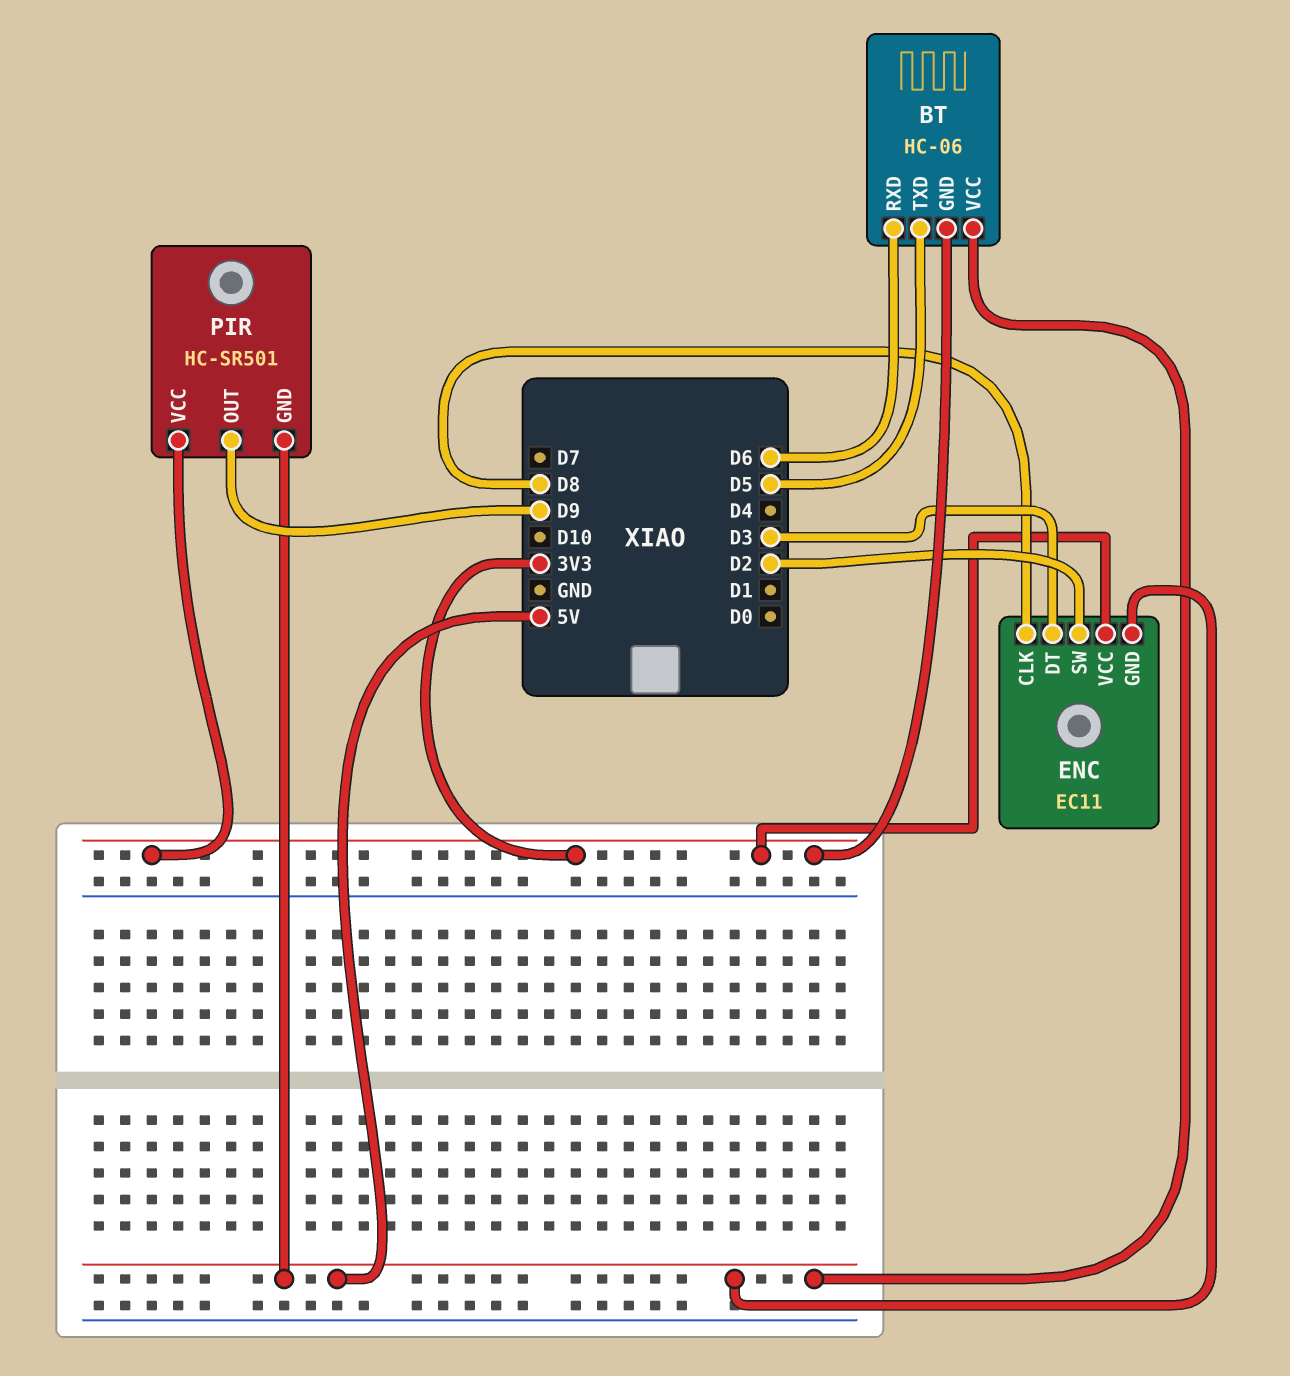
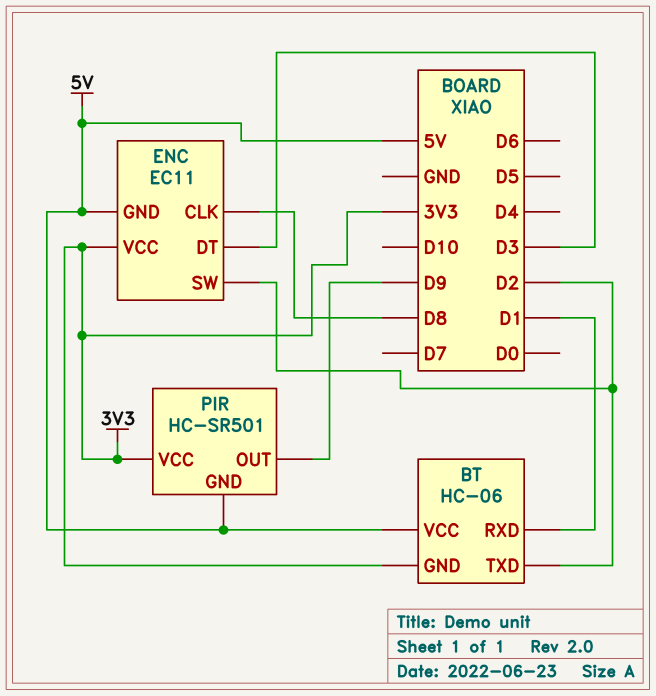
BT pin RXD: D6 -> D1
BT pin TXD: D5 -> D2

